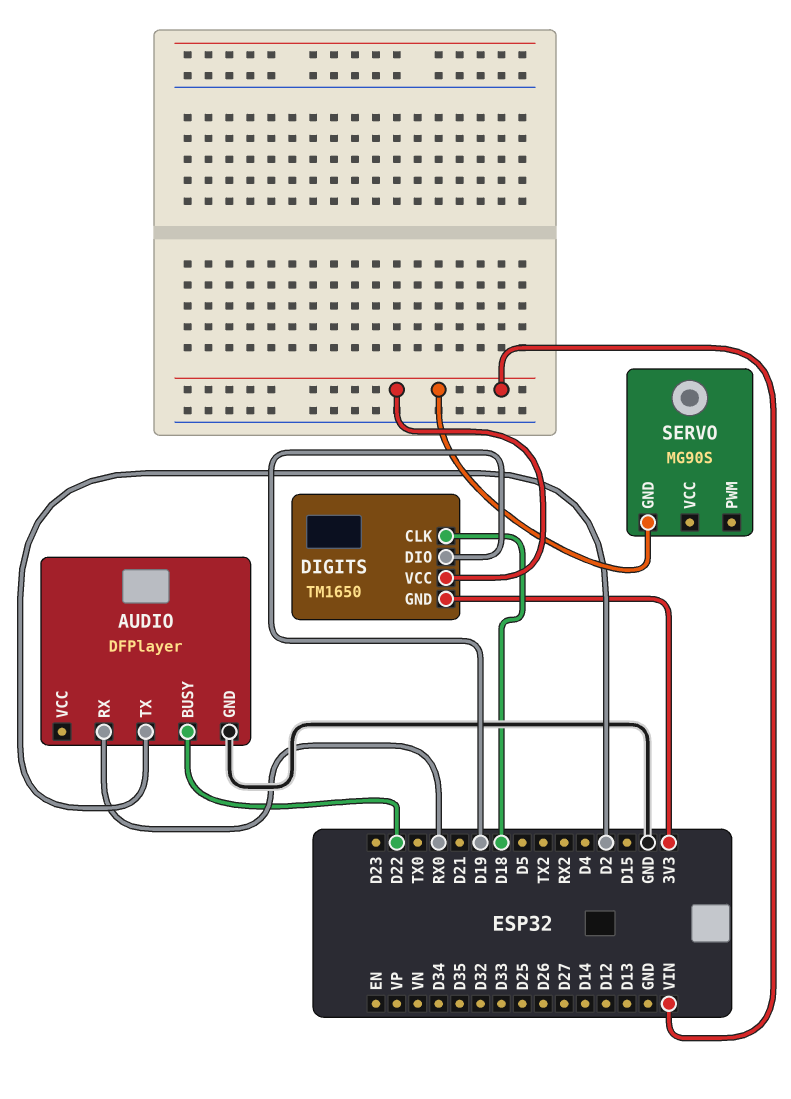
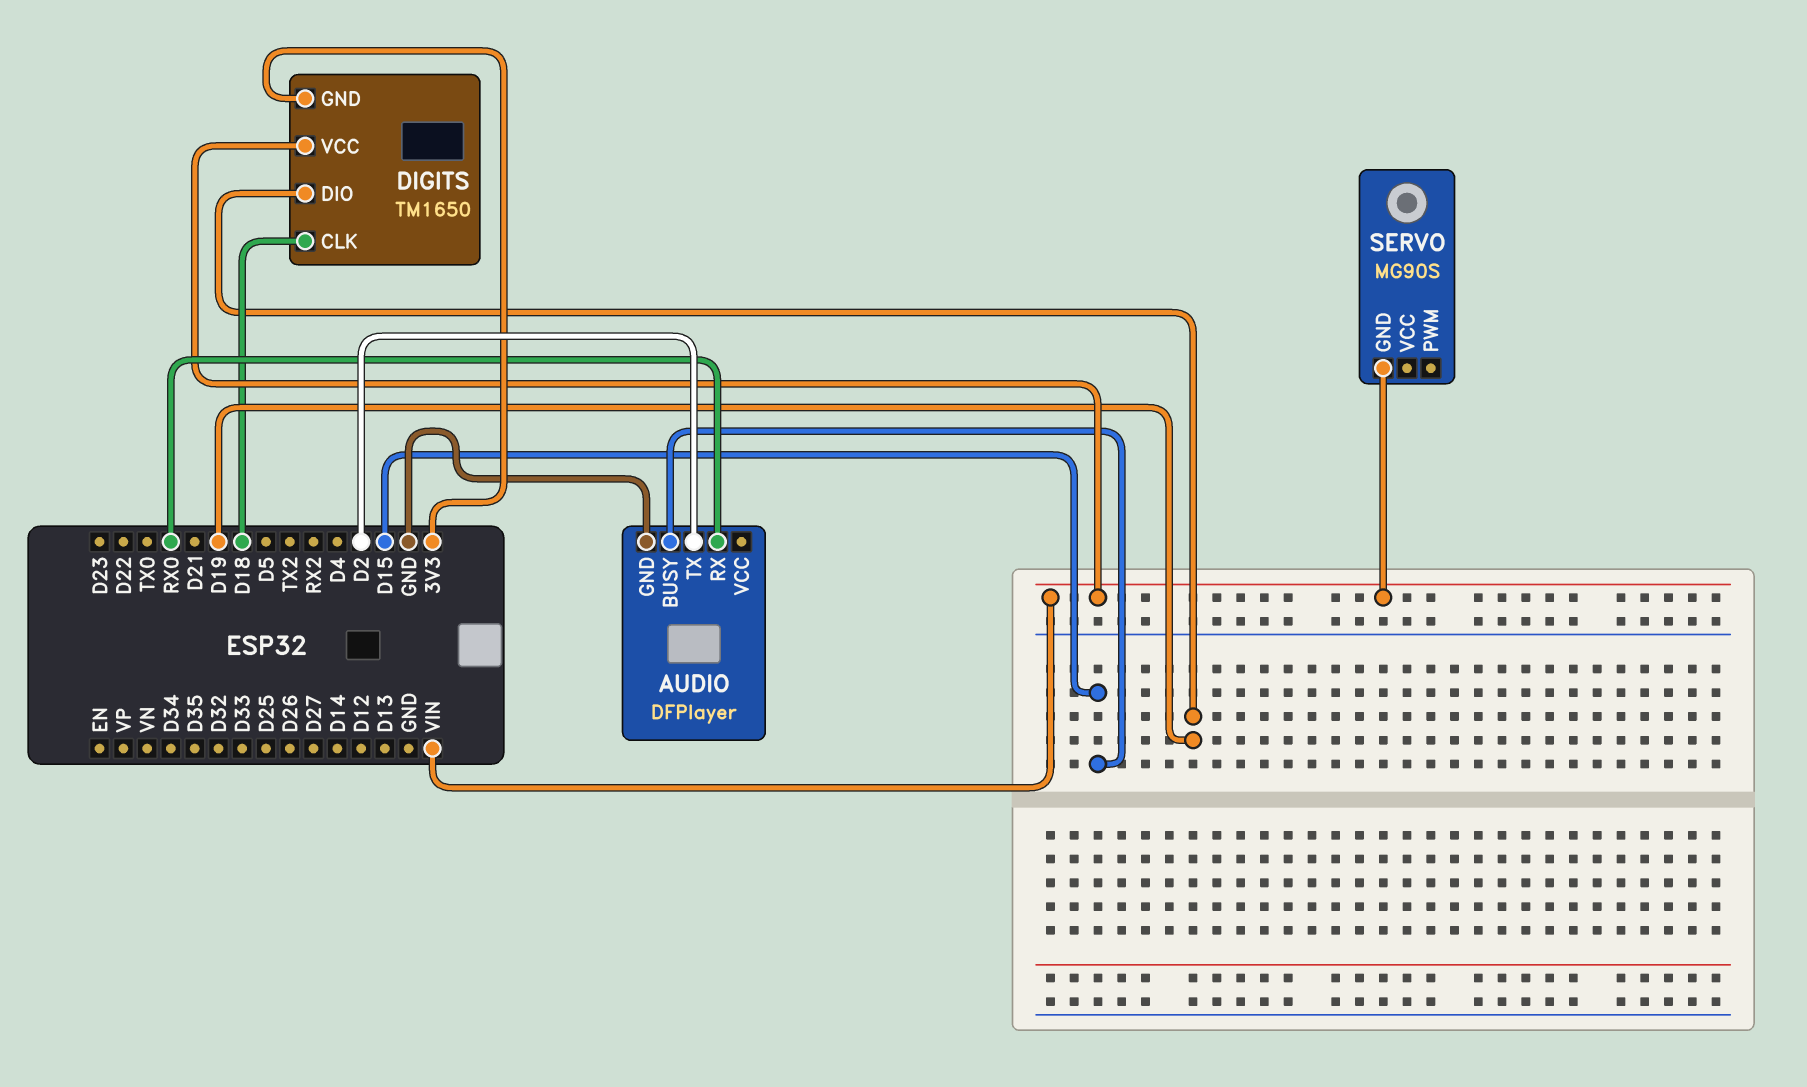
AUDIO pin BUSY: D22 -> D15

